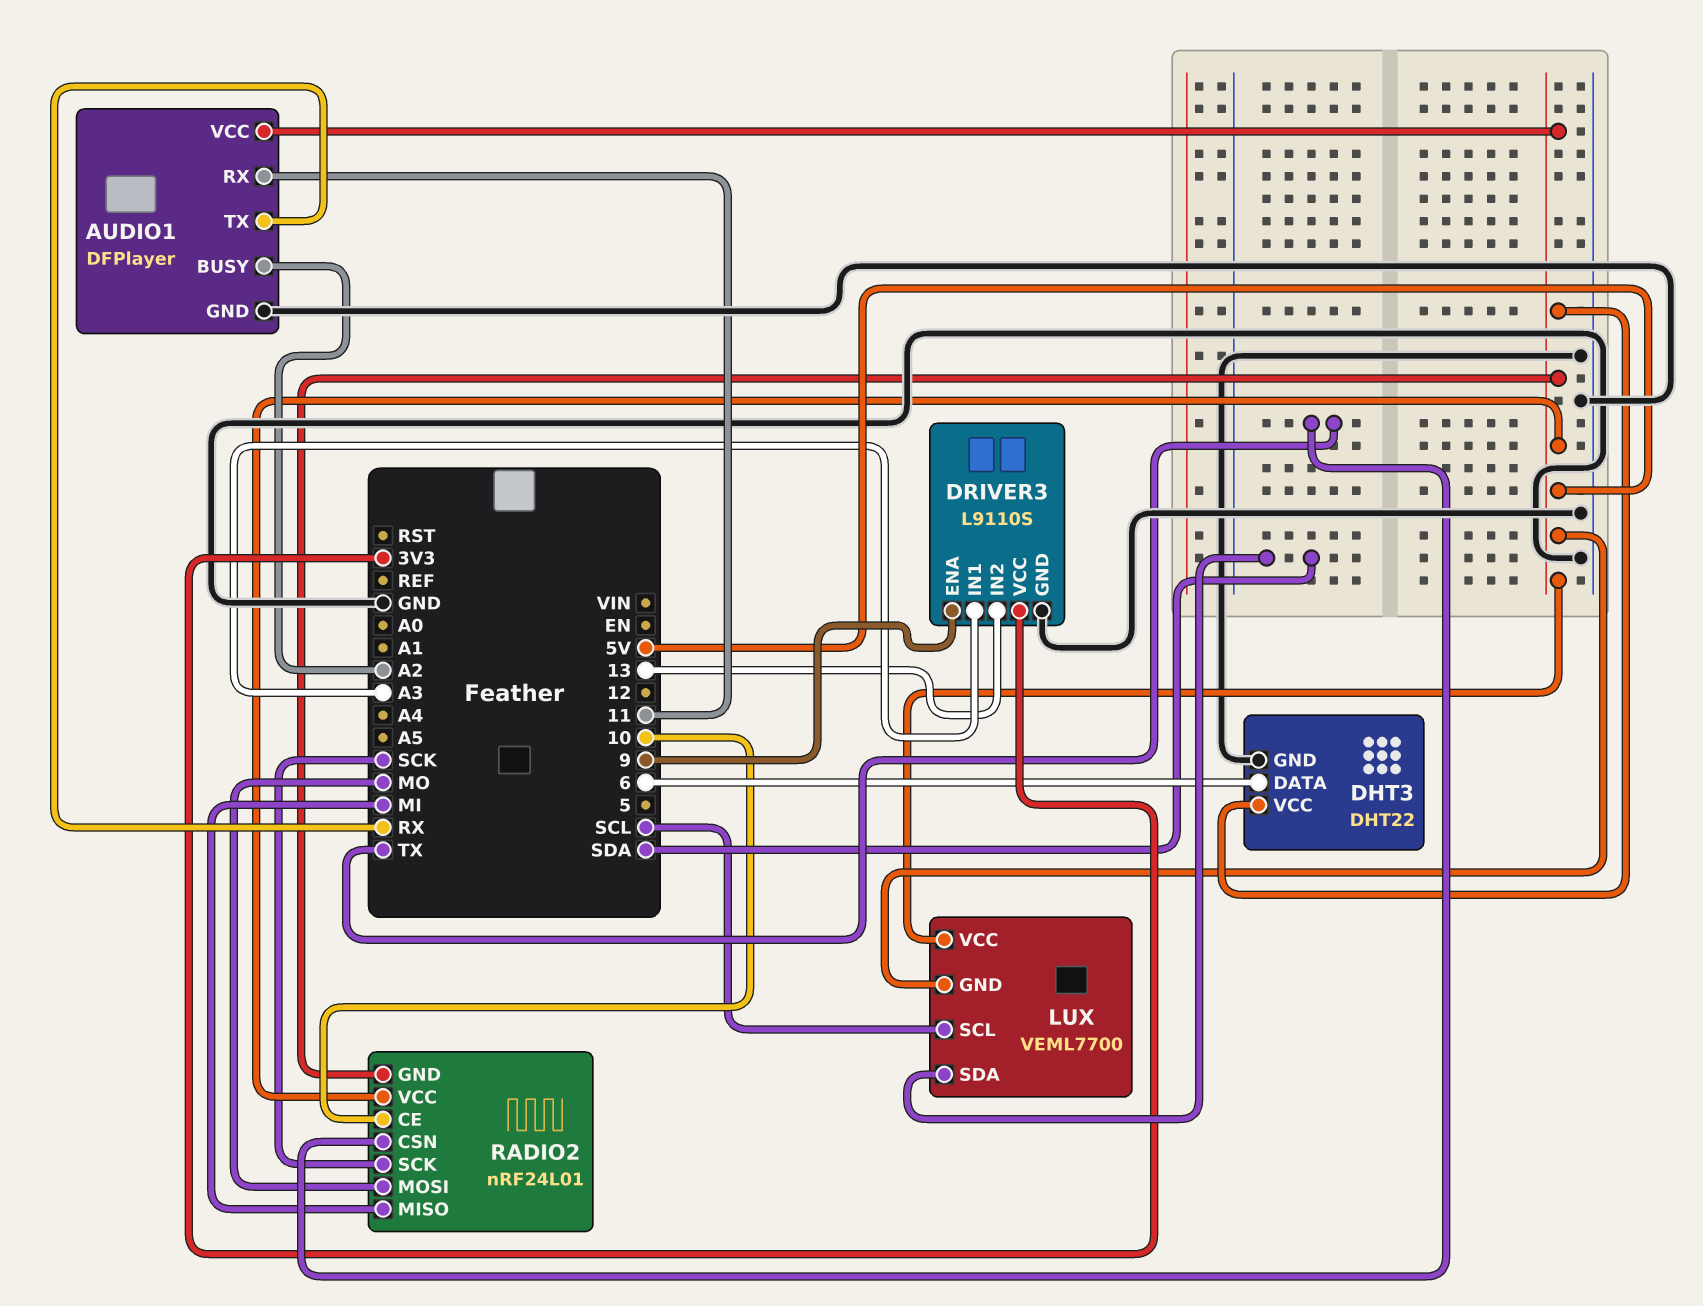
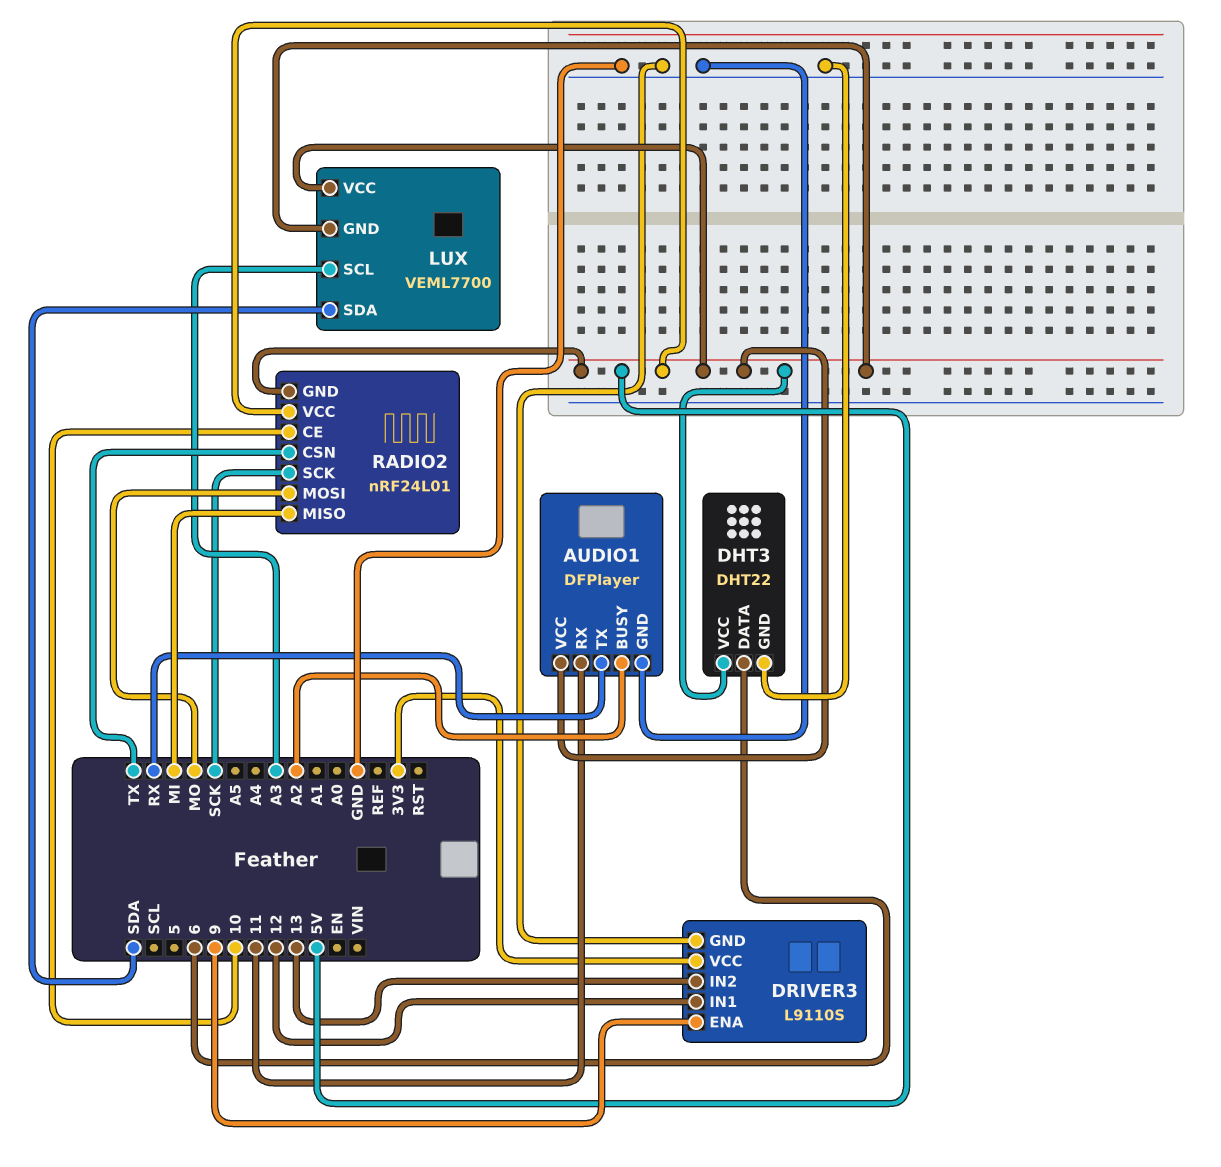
DRIVER3 pin IN1: A3 -> 12
LUX pin SCL: SCL -> A3

